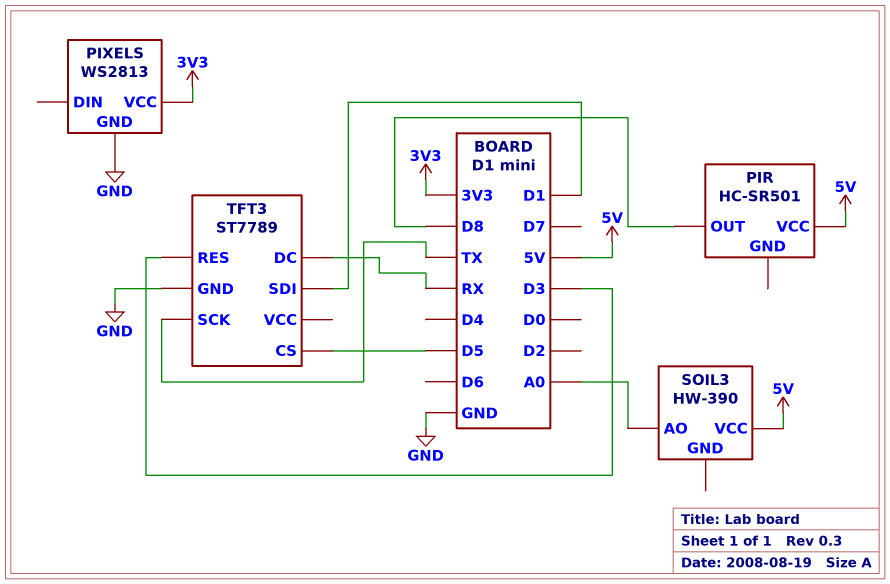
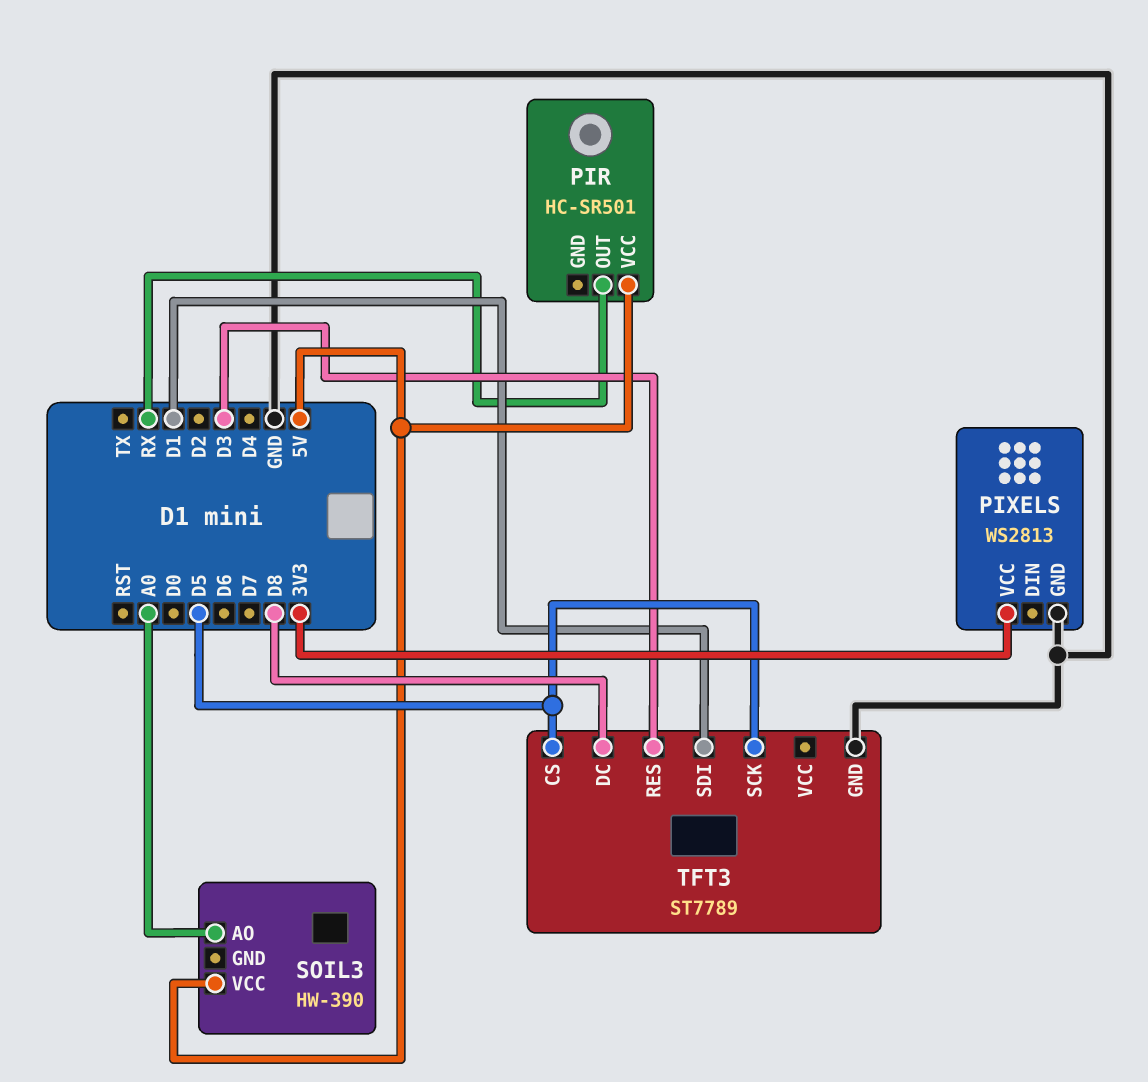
PIR pin OUT: D8 -> RX
TFT3 pin DC: RX -> D8
TFT3 pin SCK: TX -> D5

